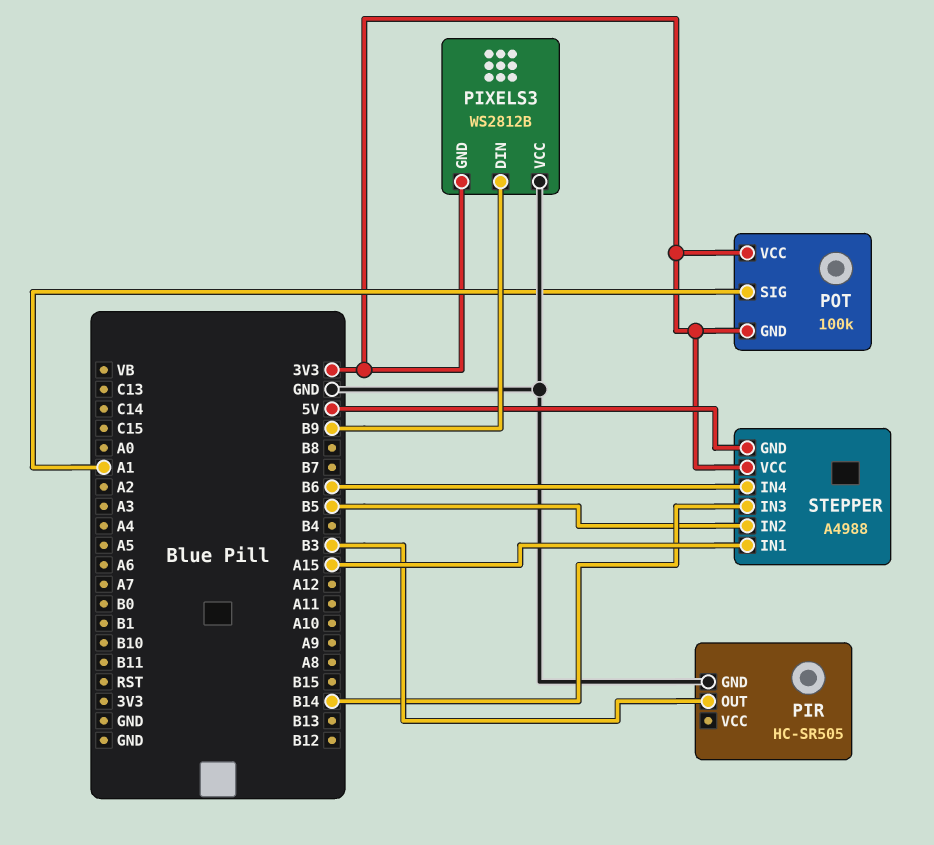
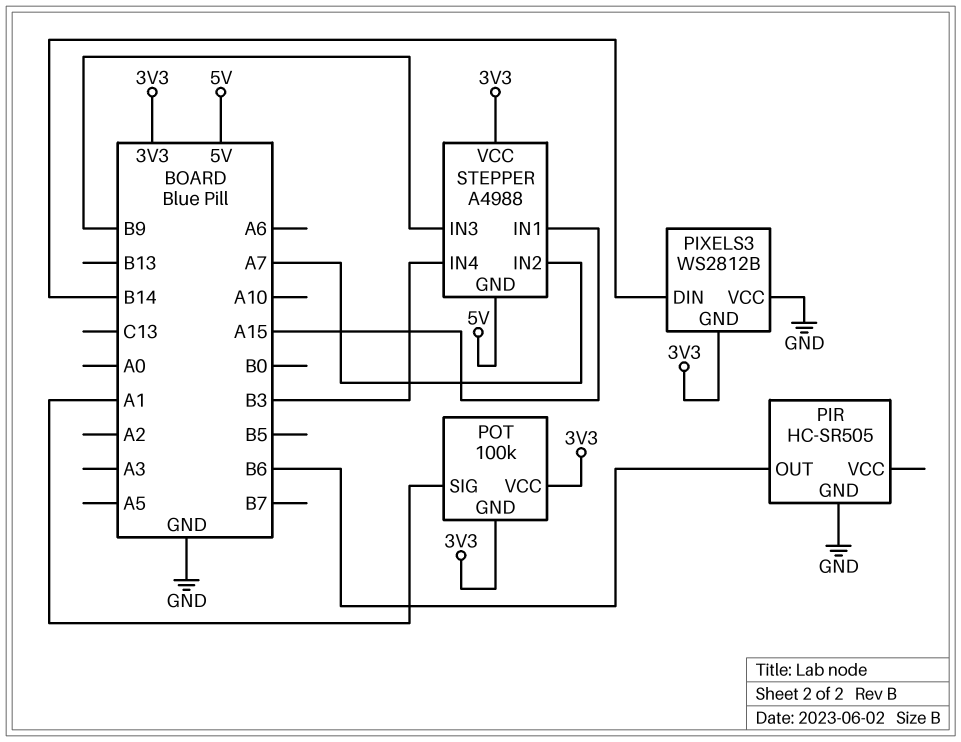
PIR pin OUT: B3 -> B6
PIXELS3 pin DIN: B9 -> B14
STEPPER pin IN2: B5 -> A7
STEPPER pin IN3: B14 -> B9
STEPPER pin IN4: B6 -> B3

